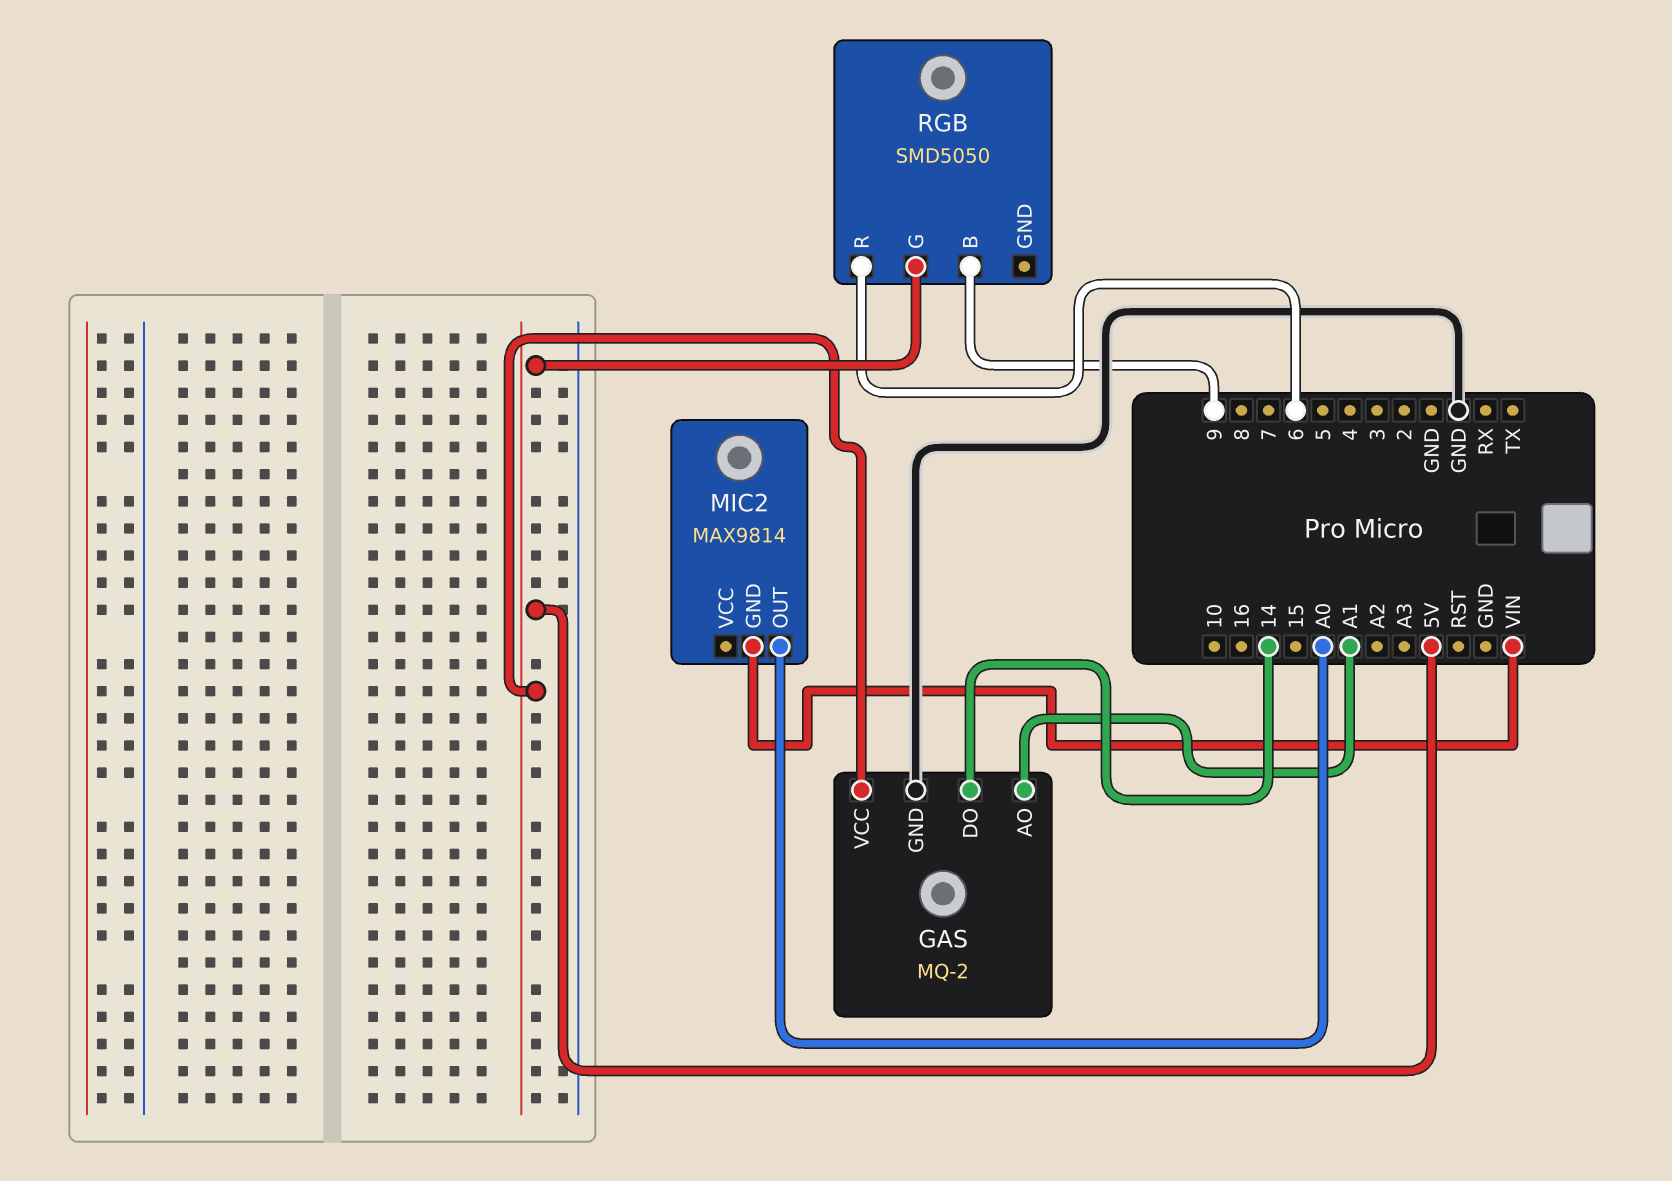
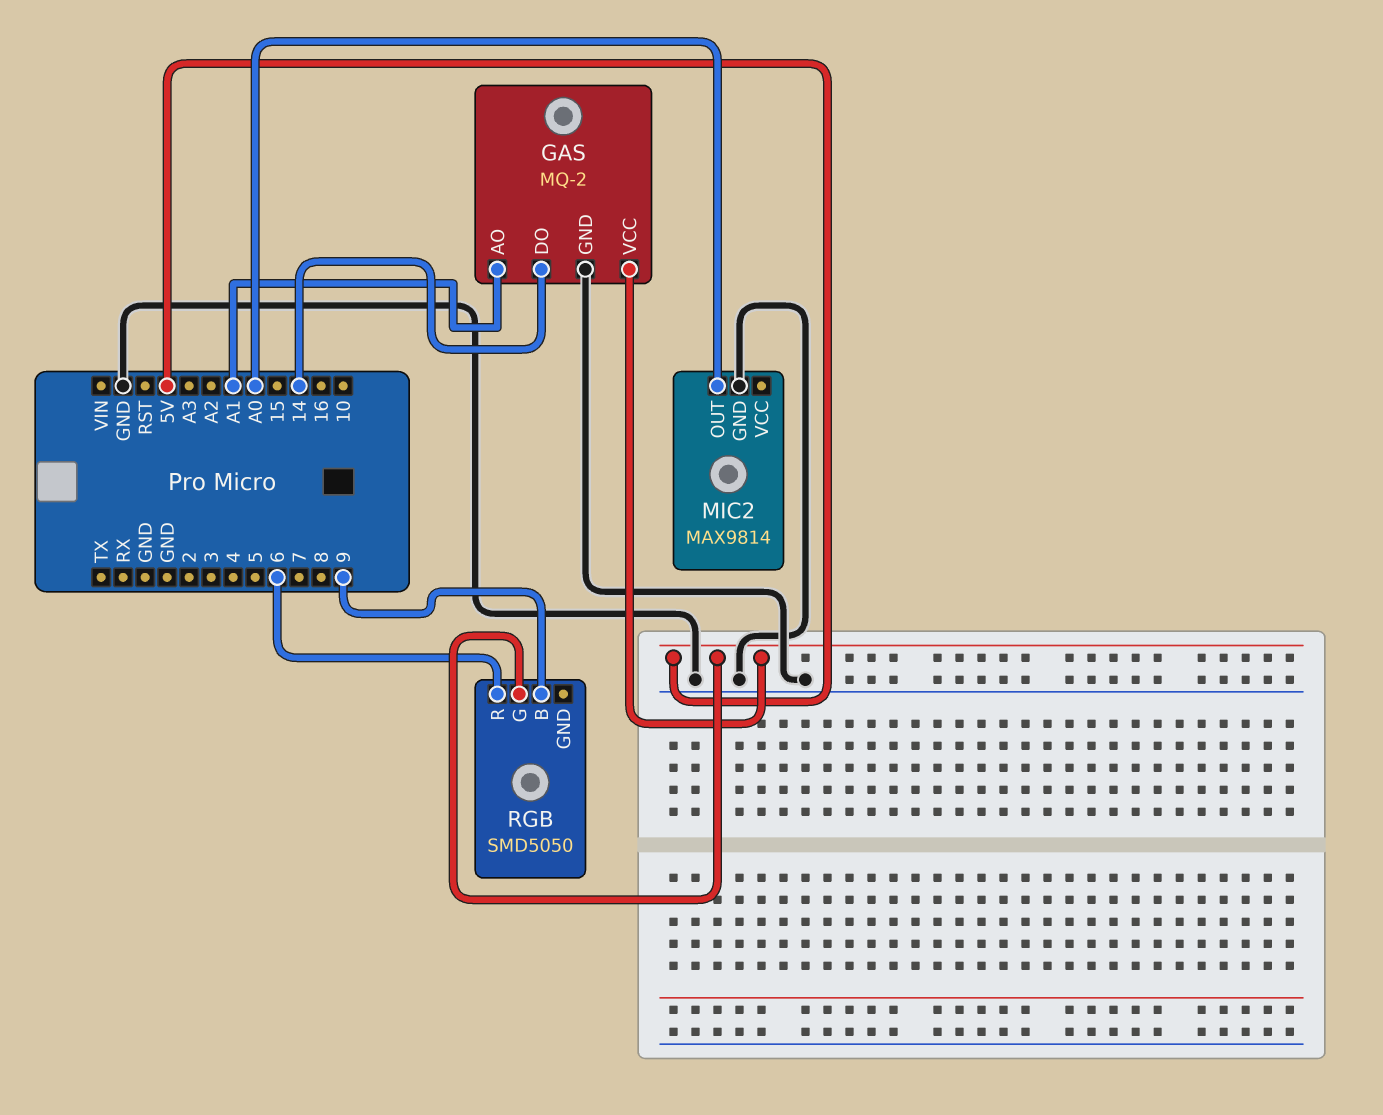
MIC2 pin GND: VIN -> GND

